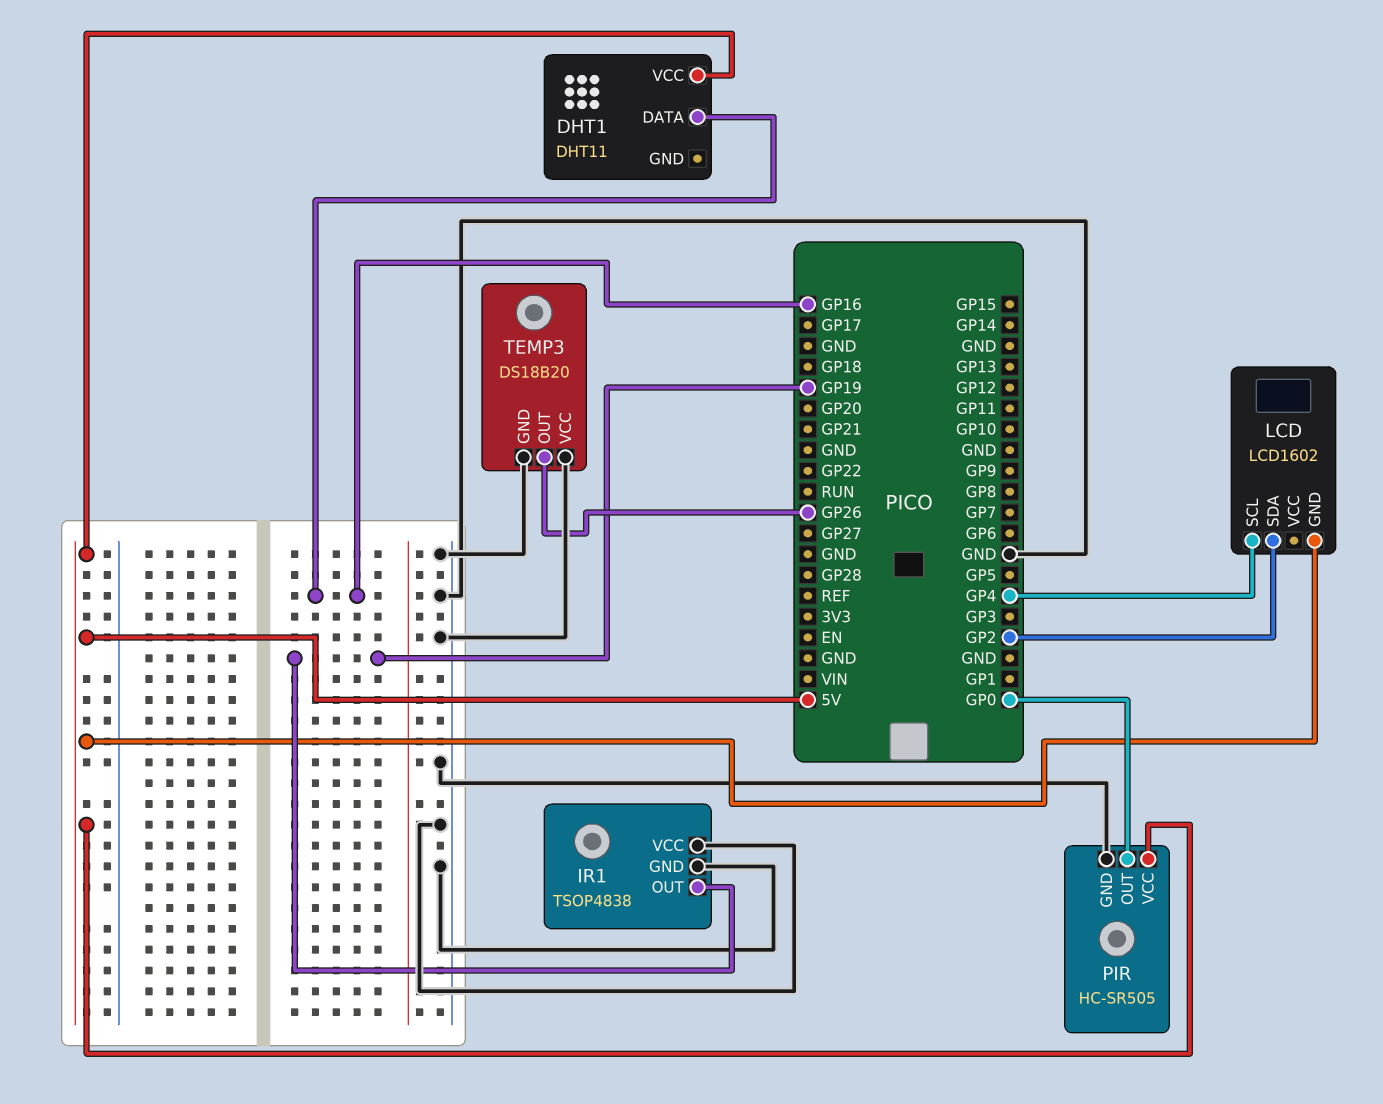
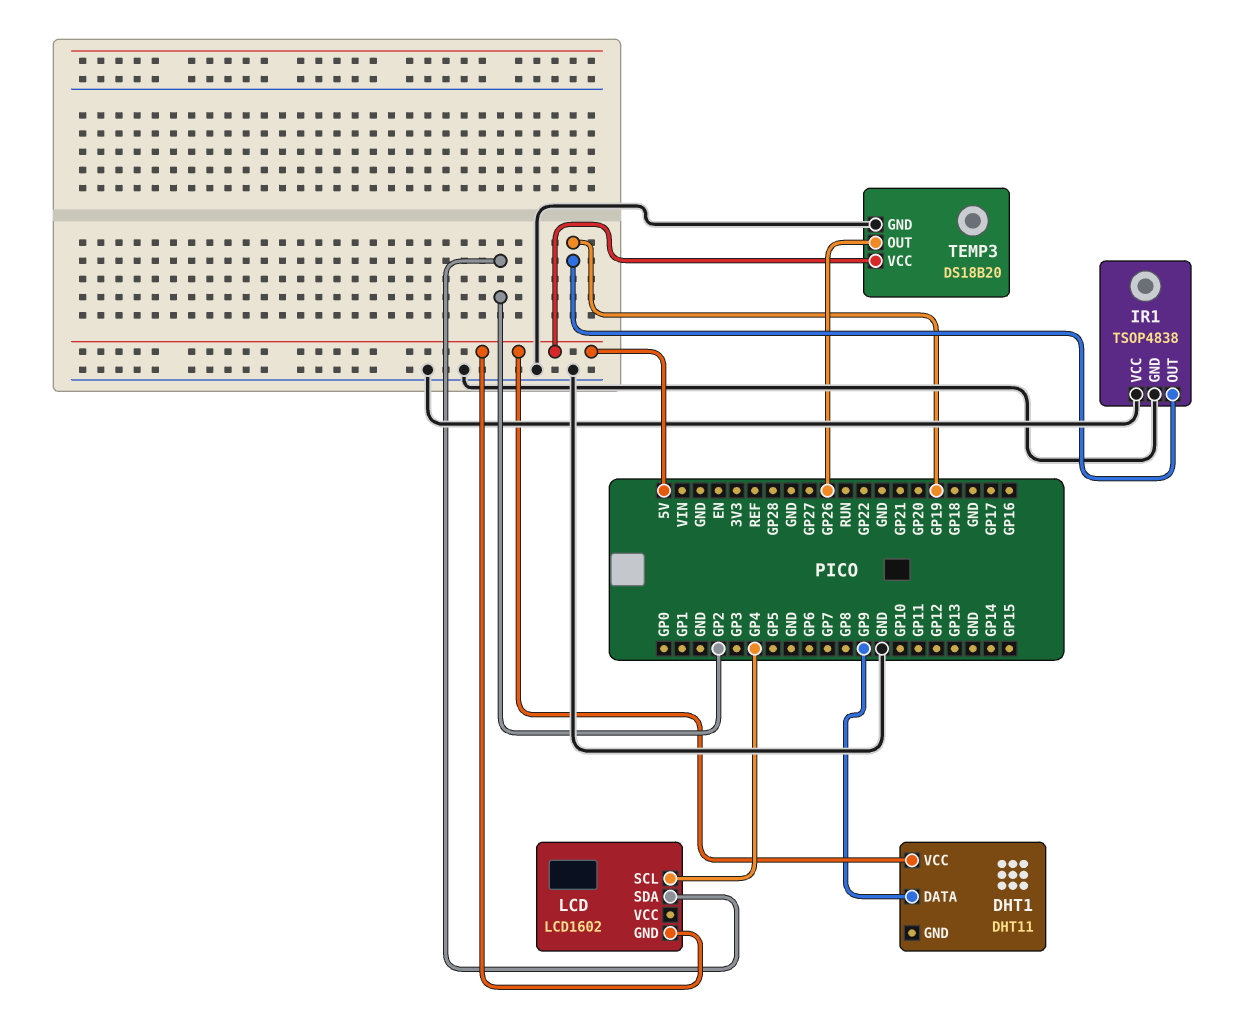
DHT1 pin DATA: GP16 -> GP9
PIR: HC-SR505 -> none
PIR pin GND: GND -> none
PIR pin OUT: GP0 -> none
PIR pin VCC: 5V -> none
TEMP3 pin VCC: GND -> 5V

